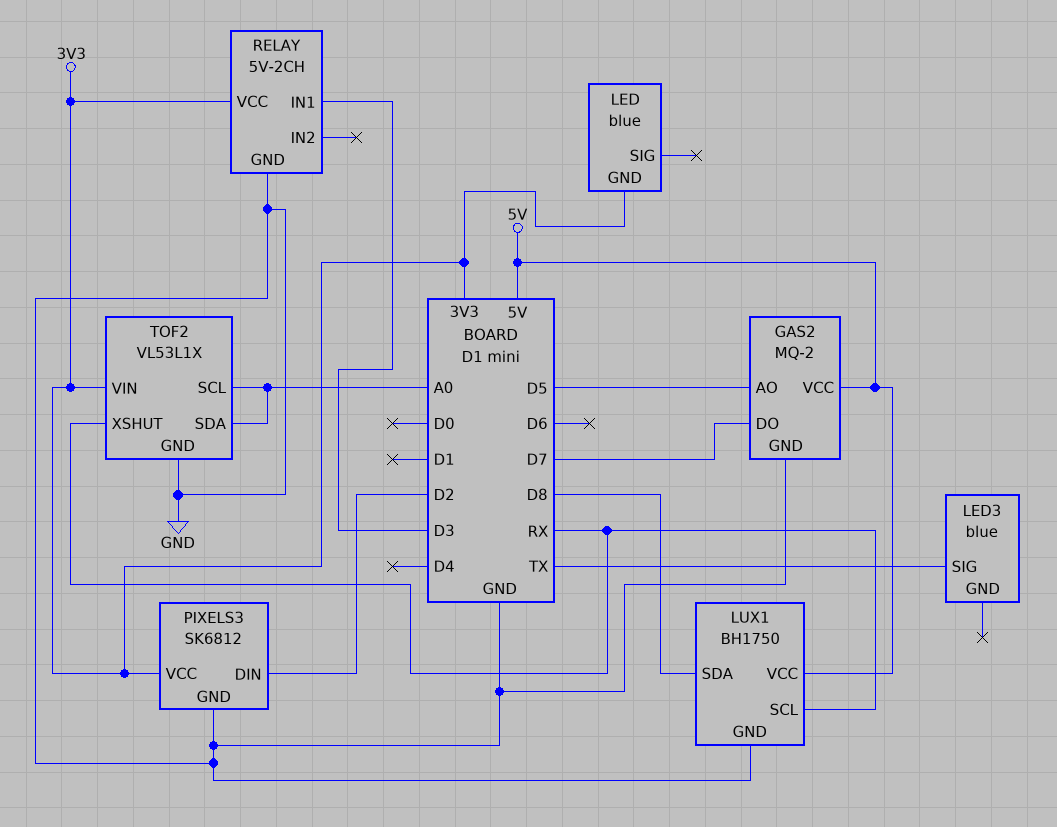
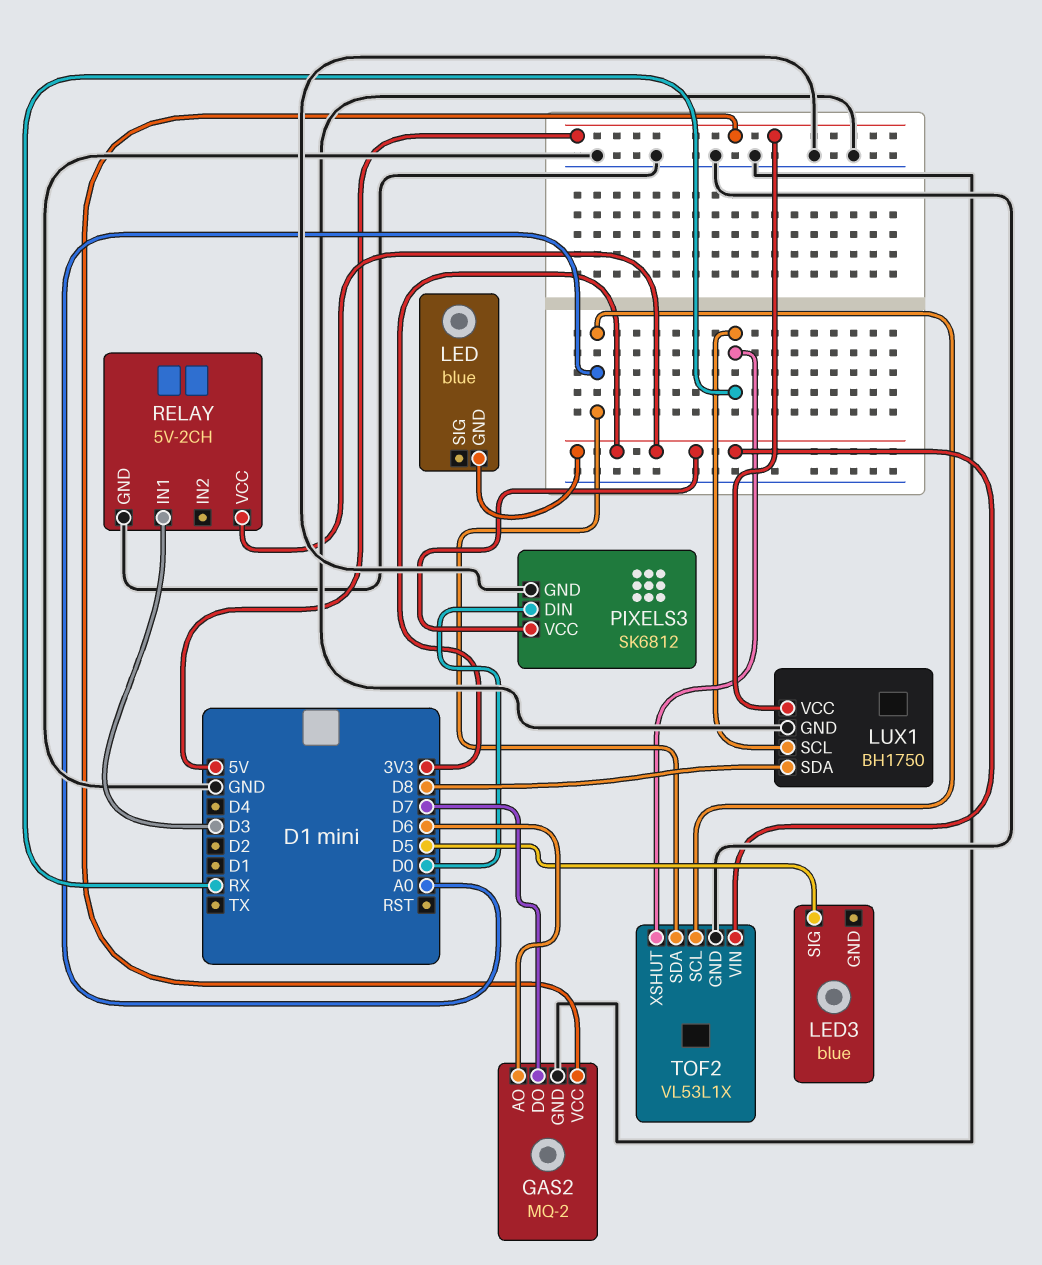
GAS2 pin AO: D5 -> D6
LED3 pin SIG: TX -> D5
PIXELS3 pin DIN: D2 -> D0

